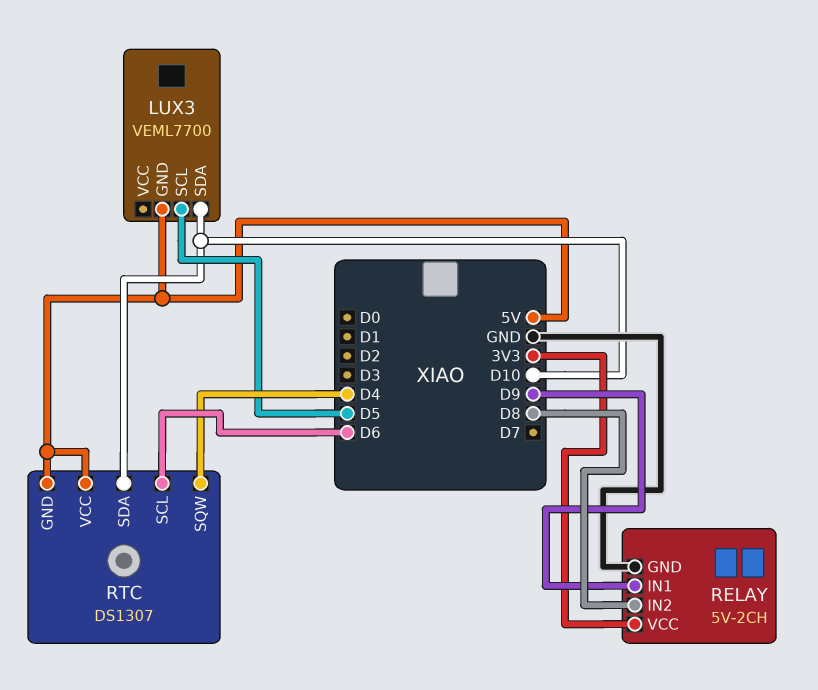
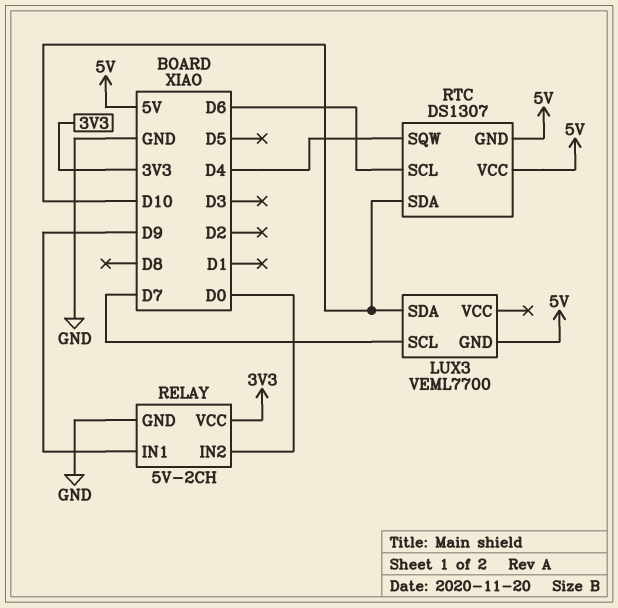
LUX3 pin SCL: D5 -> D7
RELAY pin IN2: D8 -> D0

